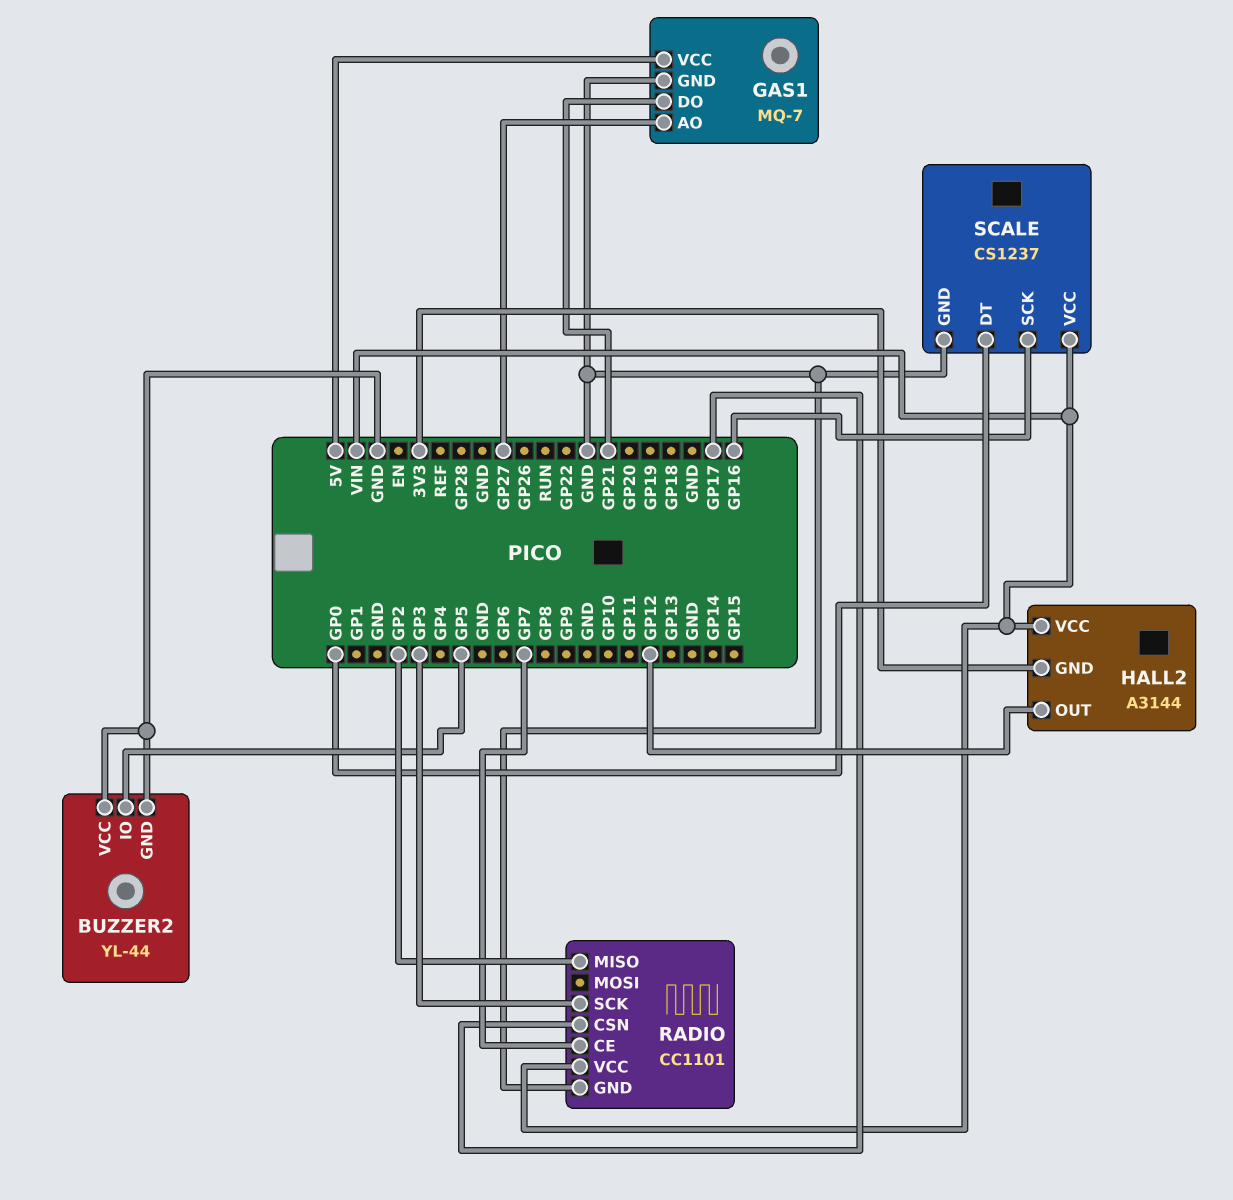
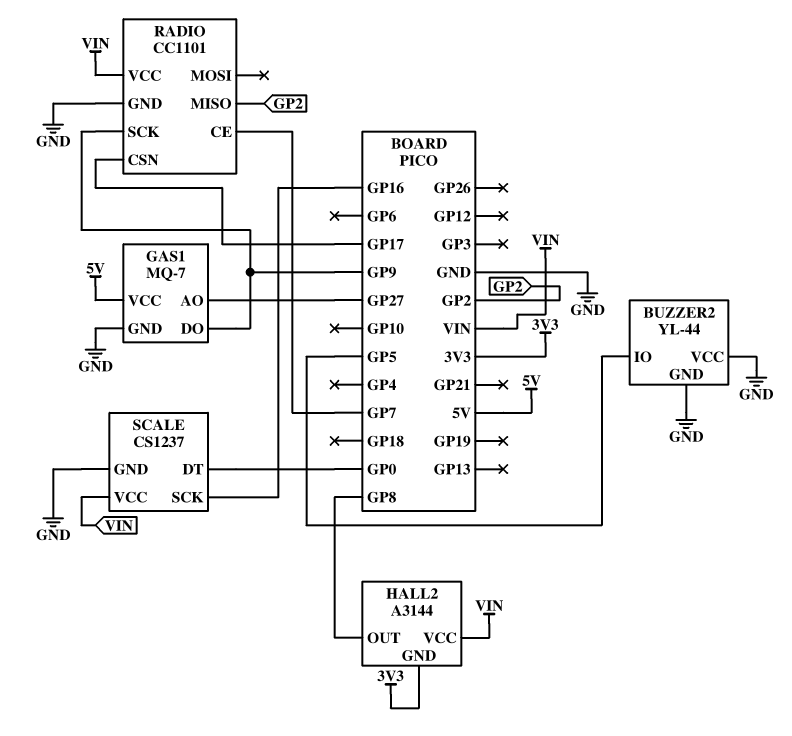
GAS1 pin DO: GP21 -> GP9
HALL2 pin OUT: GP12 -> GP8
RADIO pin SCK: GP3 -> GP9

